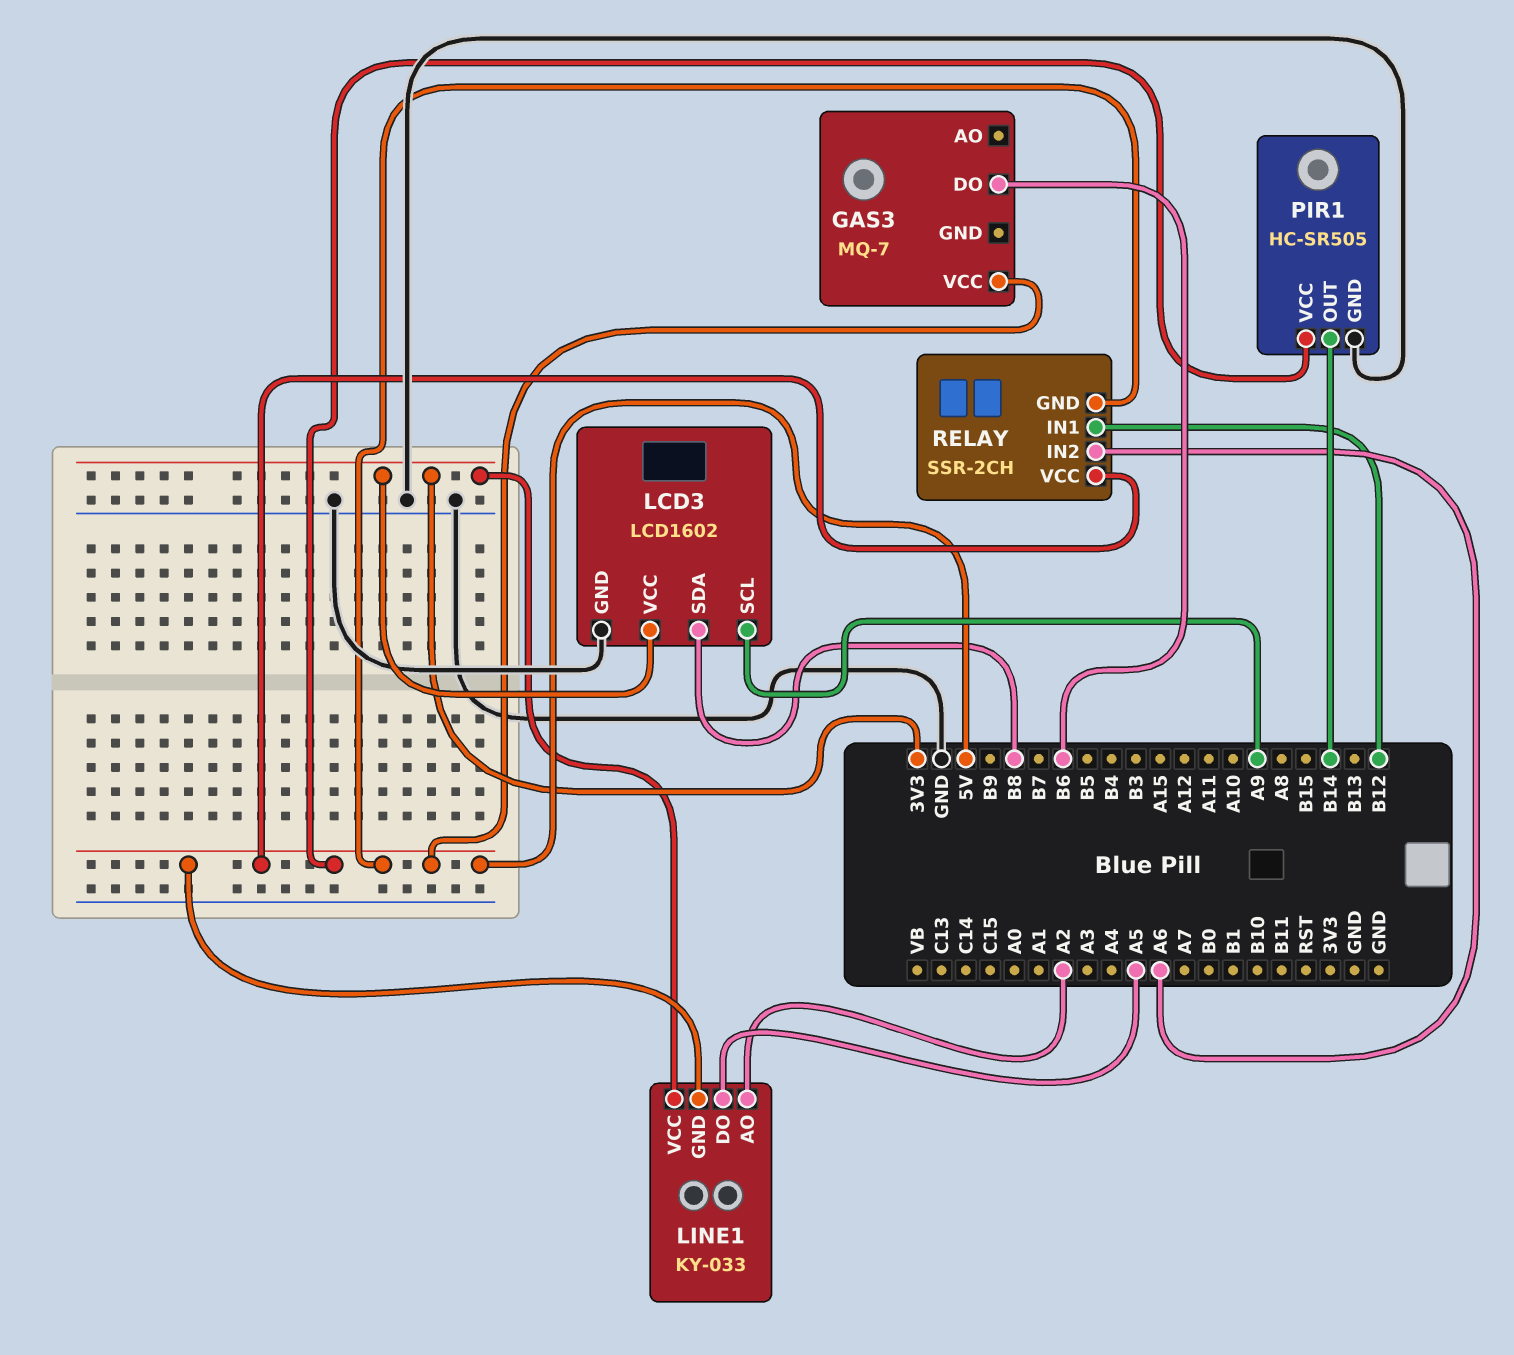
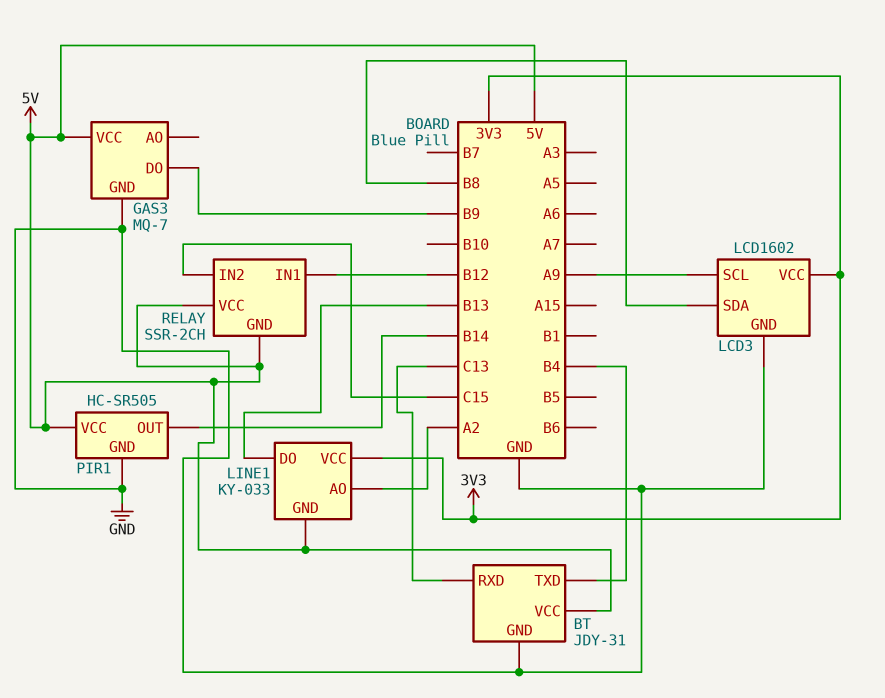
BT: none -> JDY-31
BT pin GND: none -> GND
BT pin RXD: none -> C13
BT pin TXD: none -> B4
BT pin VCC: none -> 5V
GAS3 pin DO: B6 -> B9
GAS3 pin GND: none -> GND
LINE1 pin DO: A5 -> B13
RELAY pin IN2: A6 -> C15

